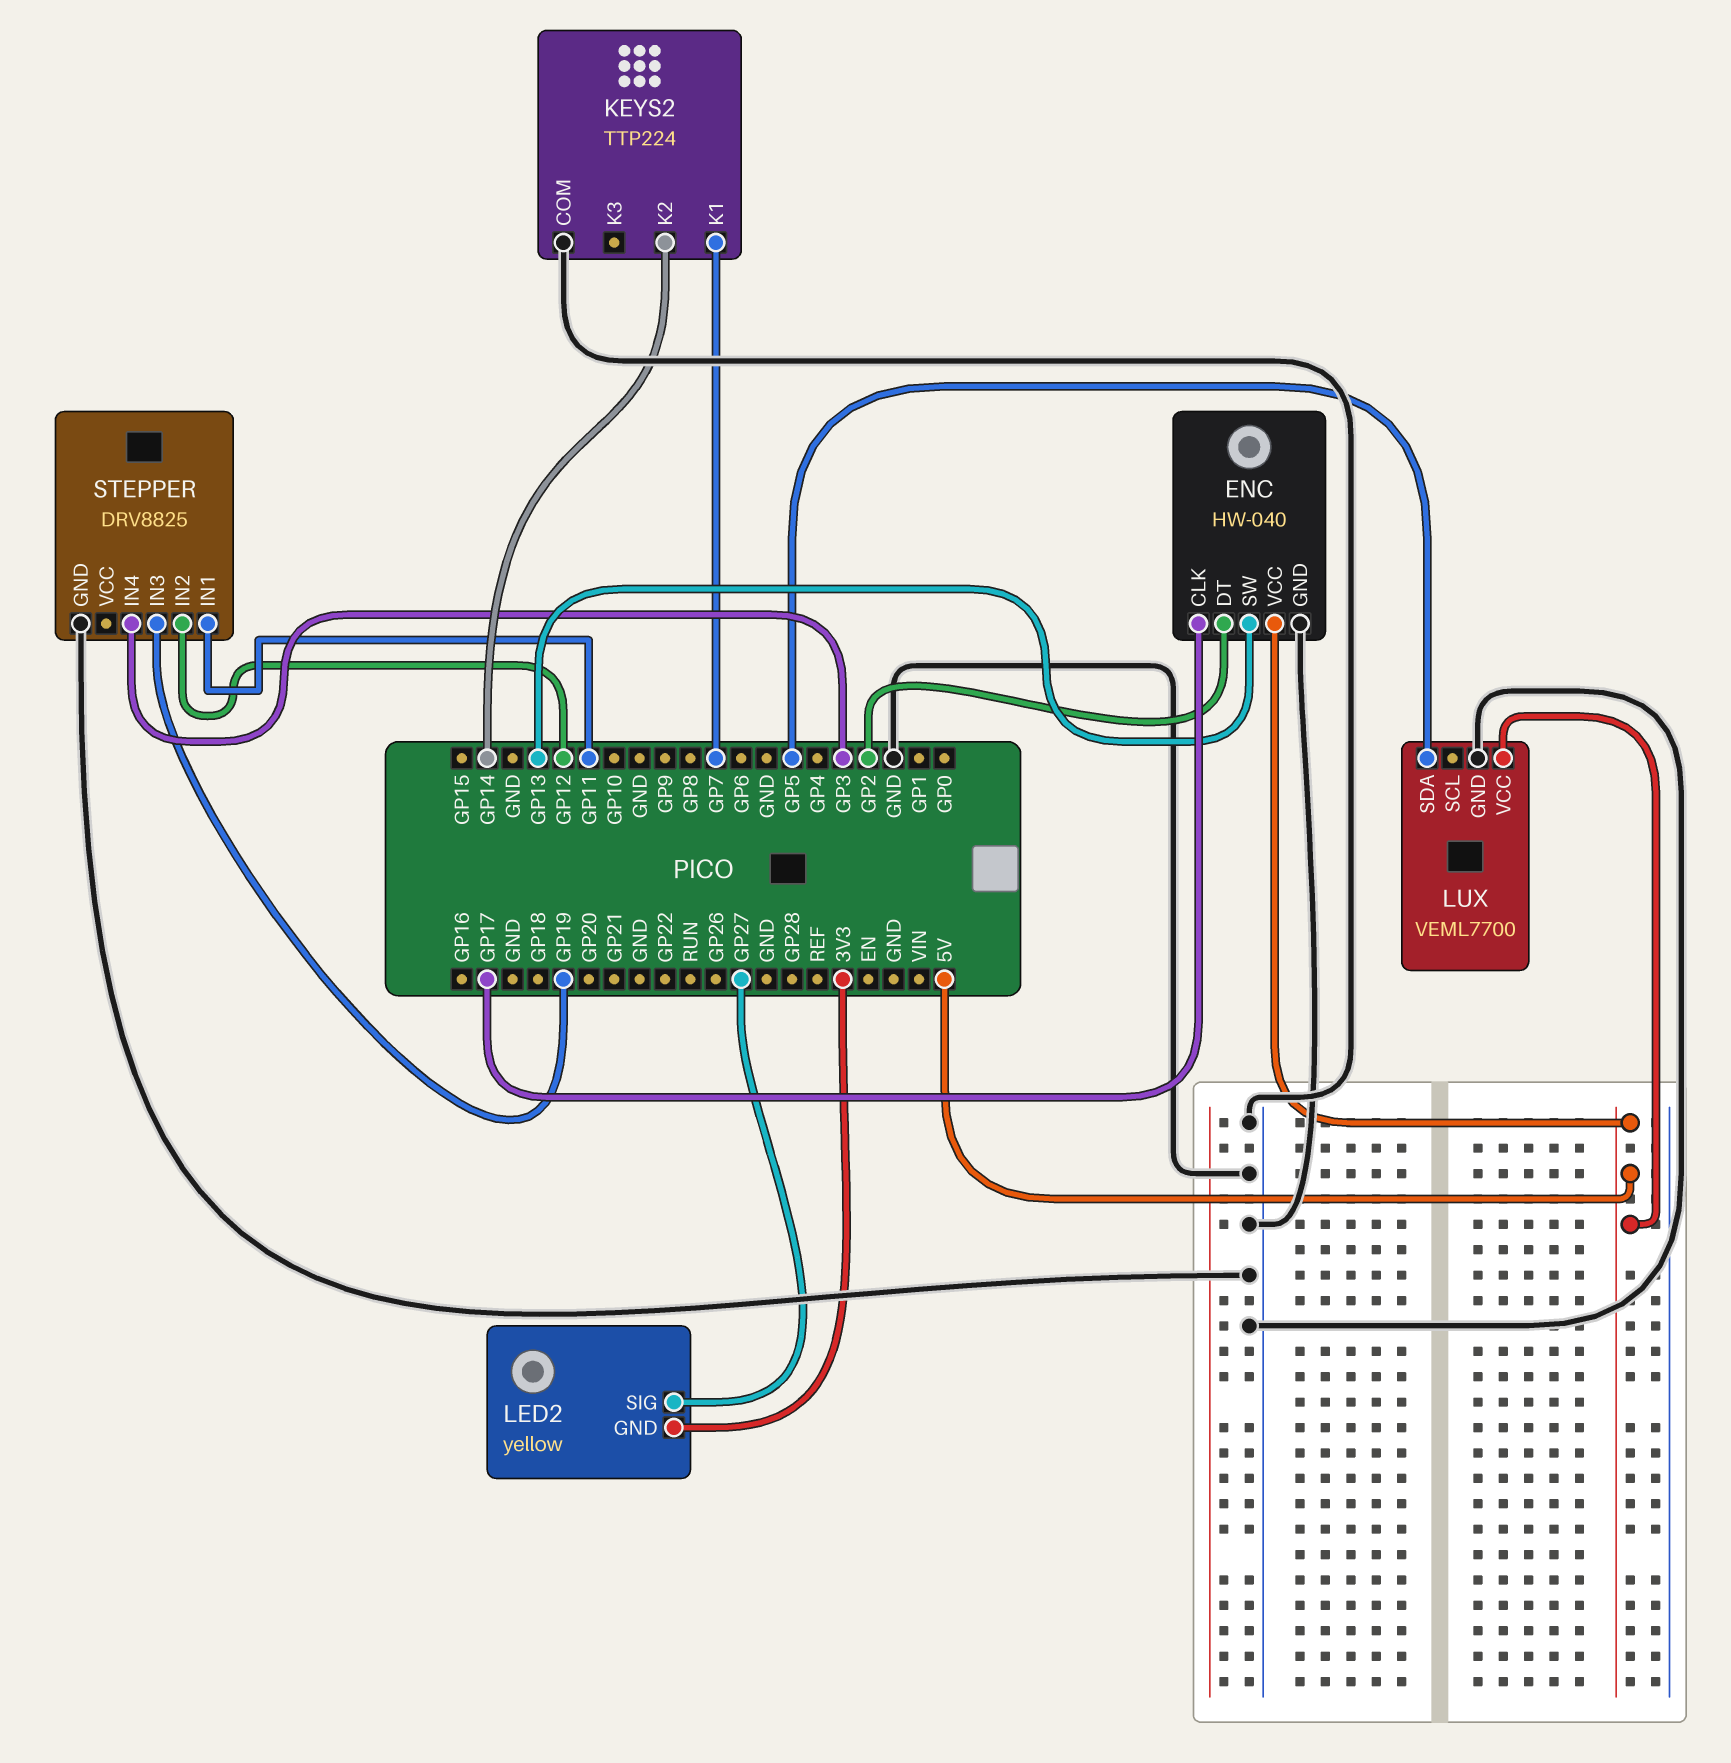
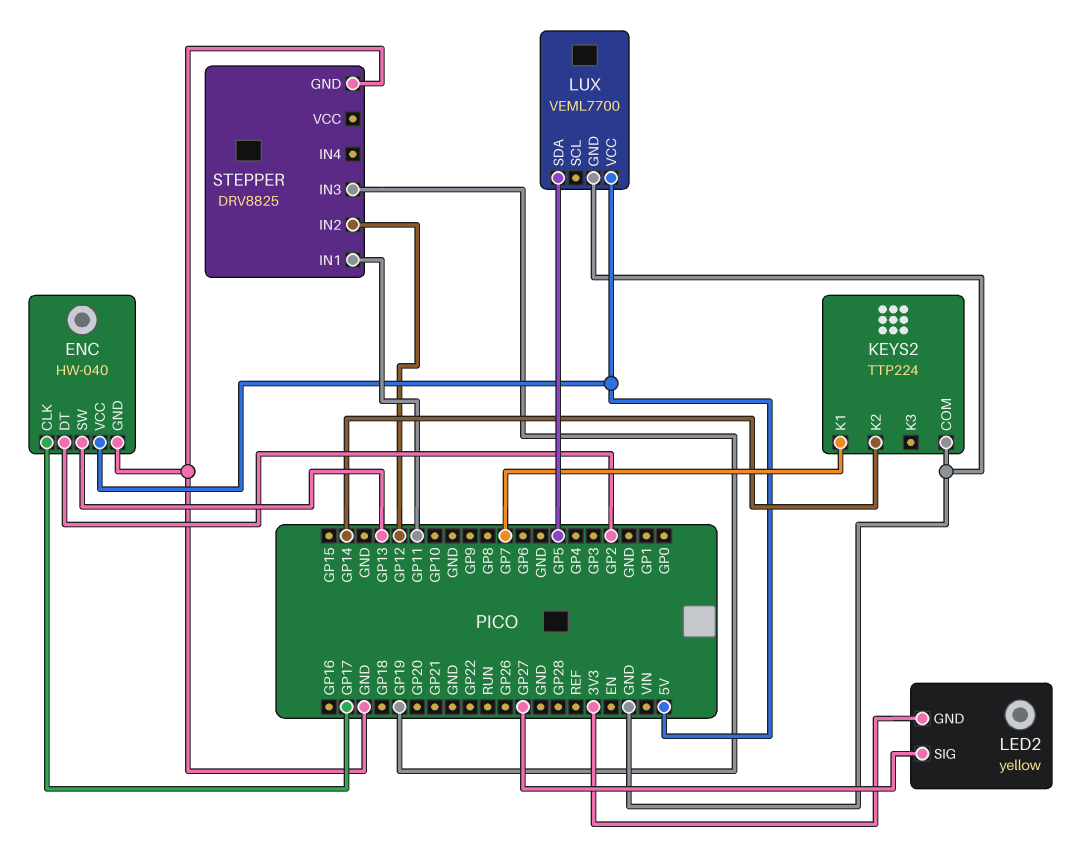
STEPPER pin IN4: GP3 -> none

